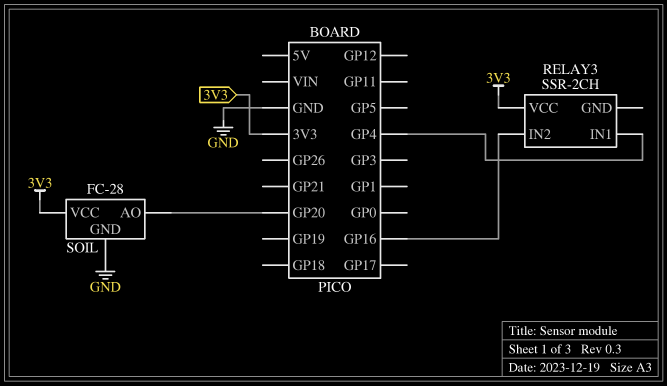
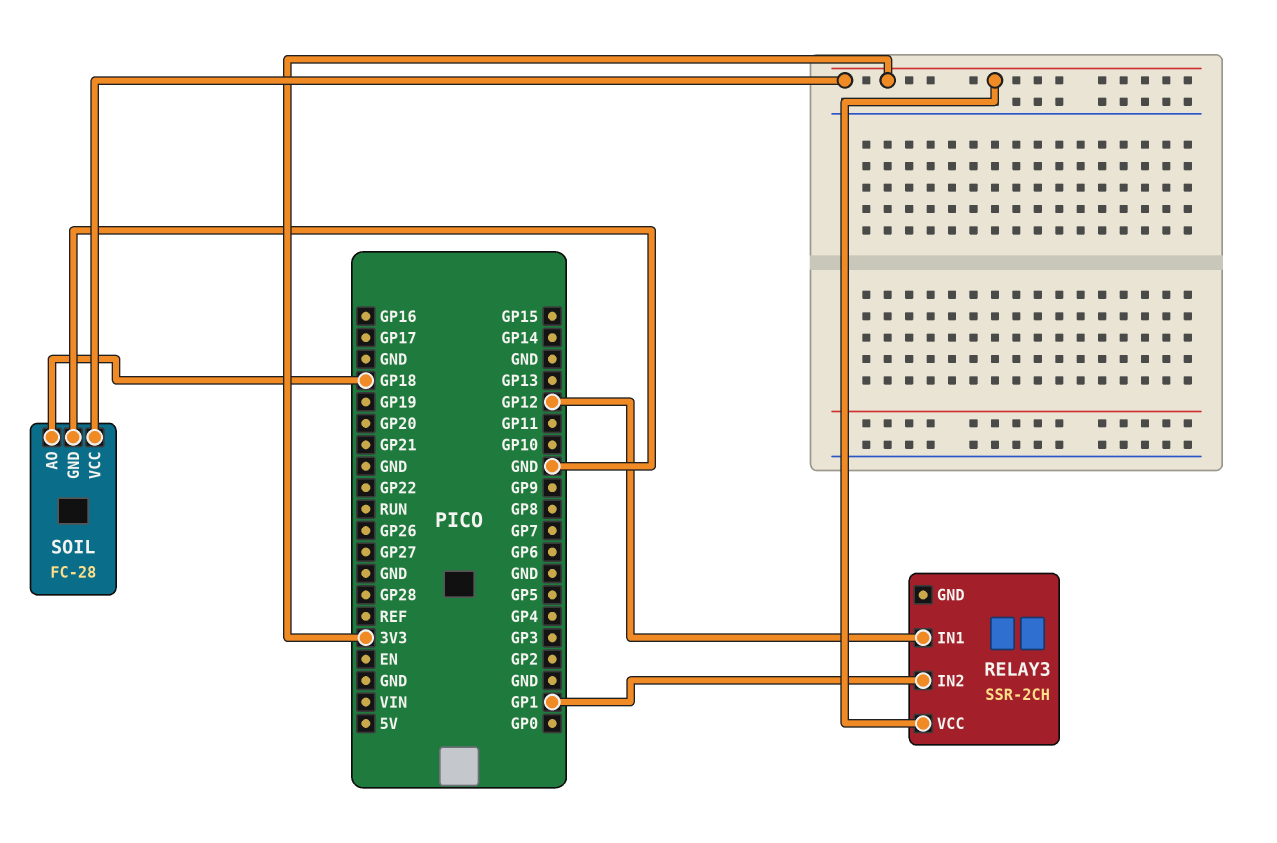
RELAY3 pin IN1: GP4 -> GP12
RELAY3 pin IN2: GP16 -> GP1
SOIL pin AO: GP20 -> GP18

